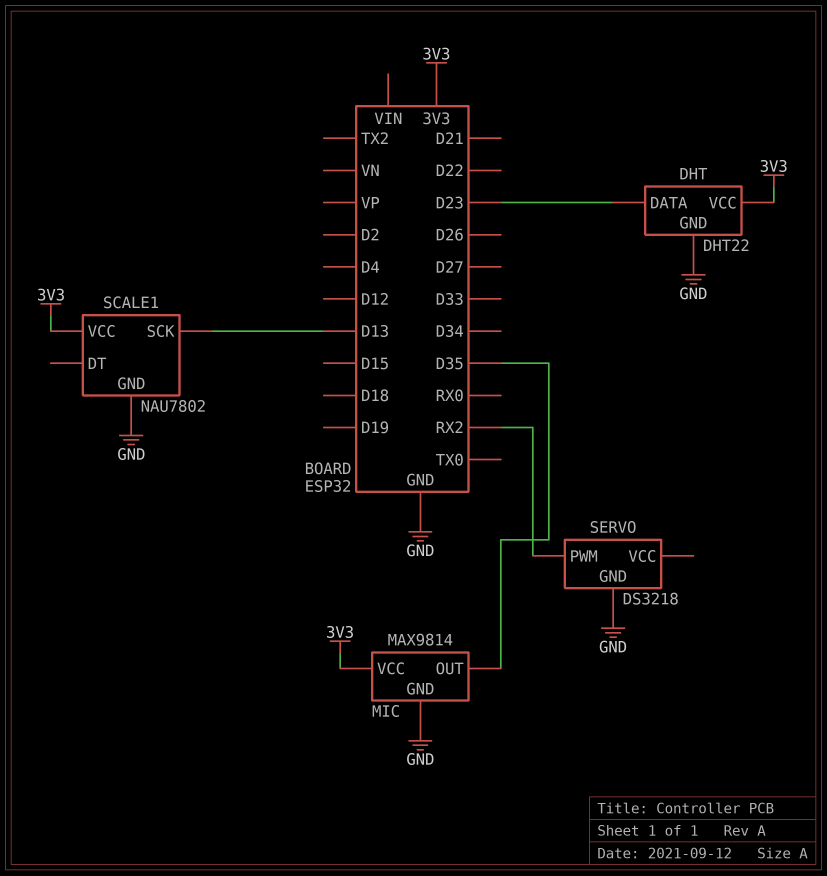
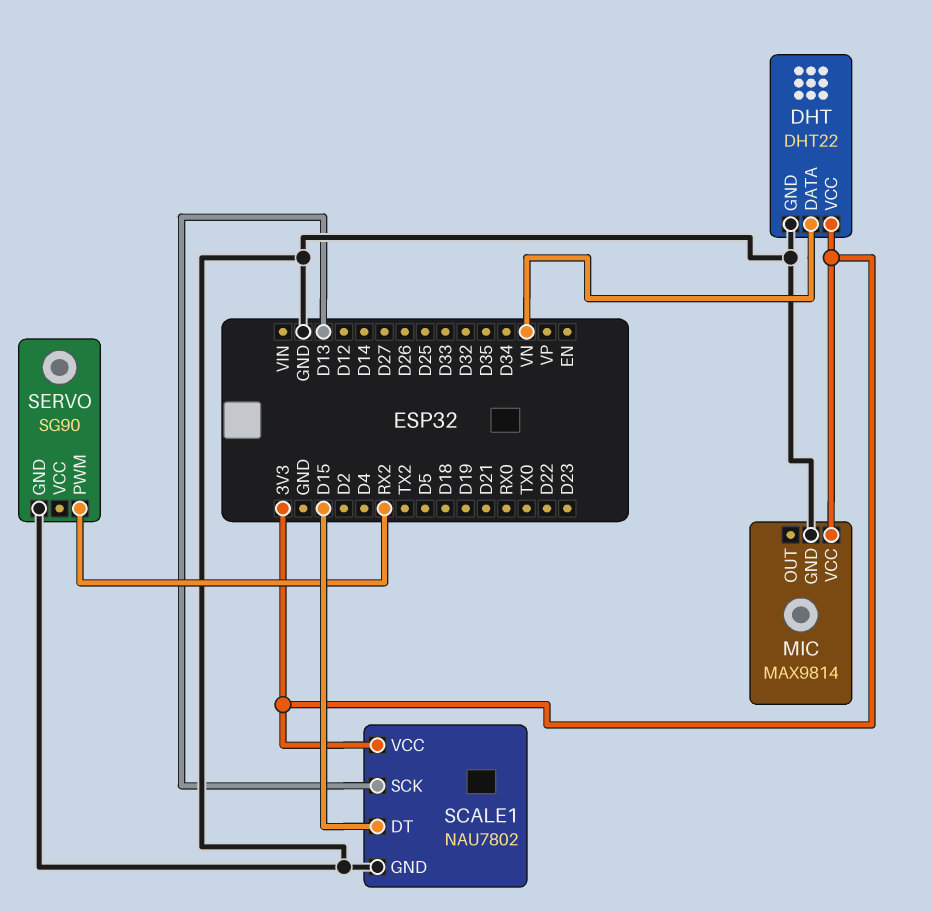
DHT pin DATA: D23 -> VN
MIC pin OUT: D35 -> none
SCALE1 pin DT: none -> D15
SERVO: DS3218 -> SG90

